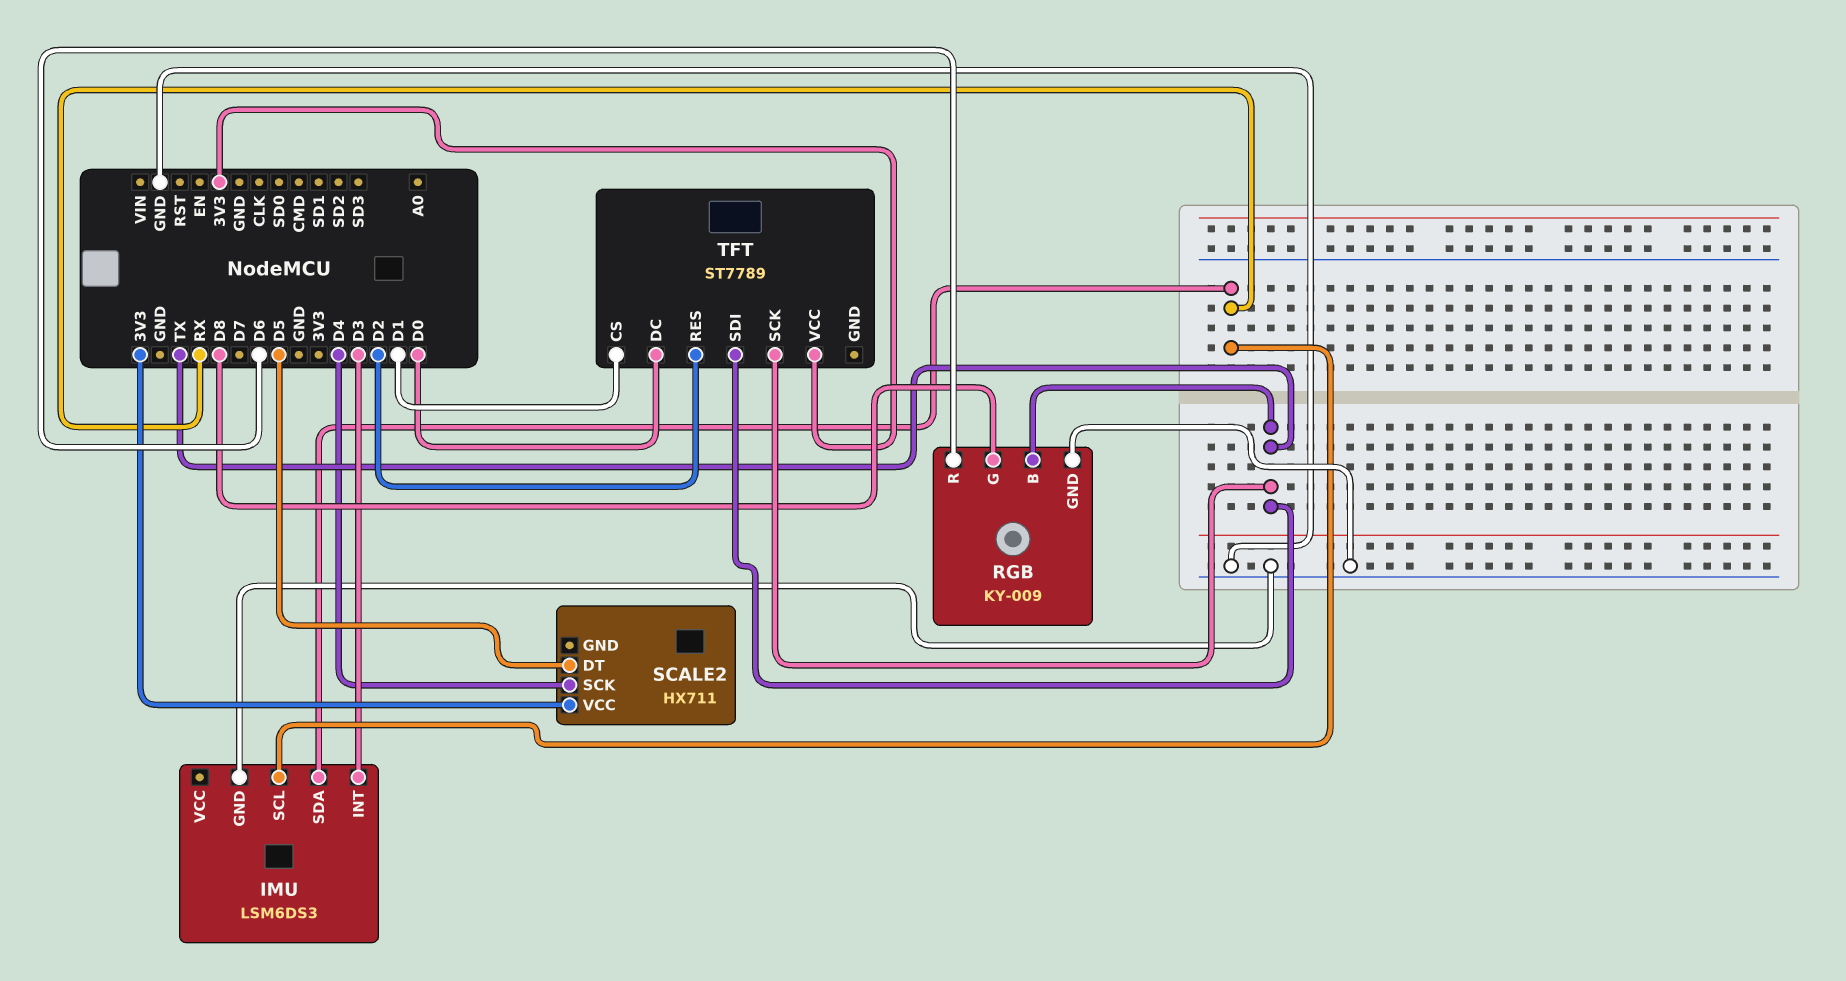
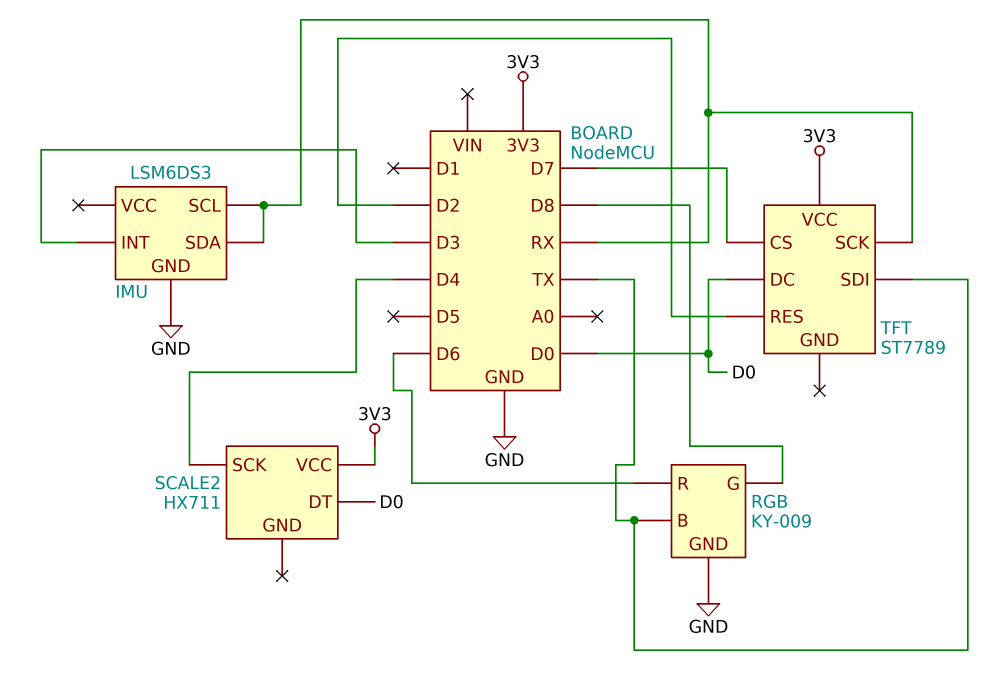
SCALE2 pin DT: D5 -> D0
TFT pin CS: D1 -> D7
TFT pin SCK: TX -> RX

